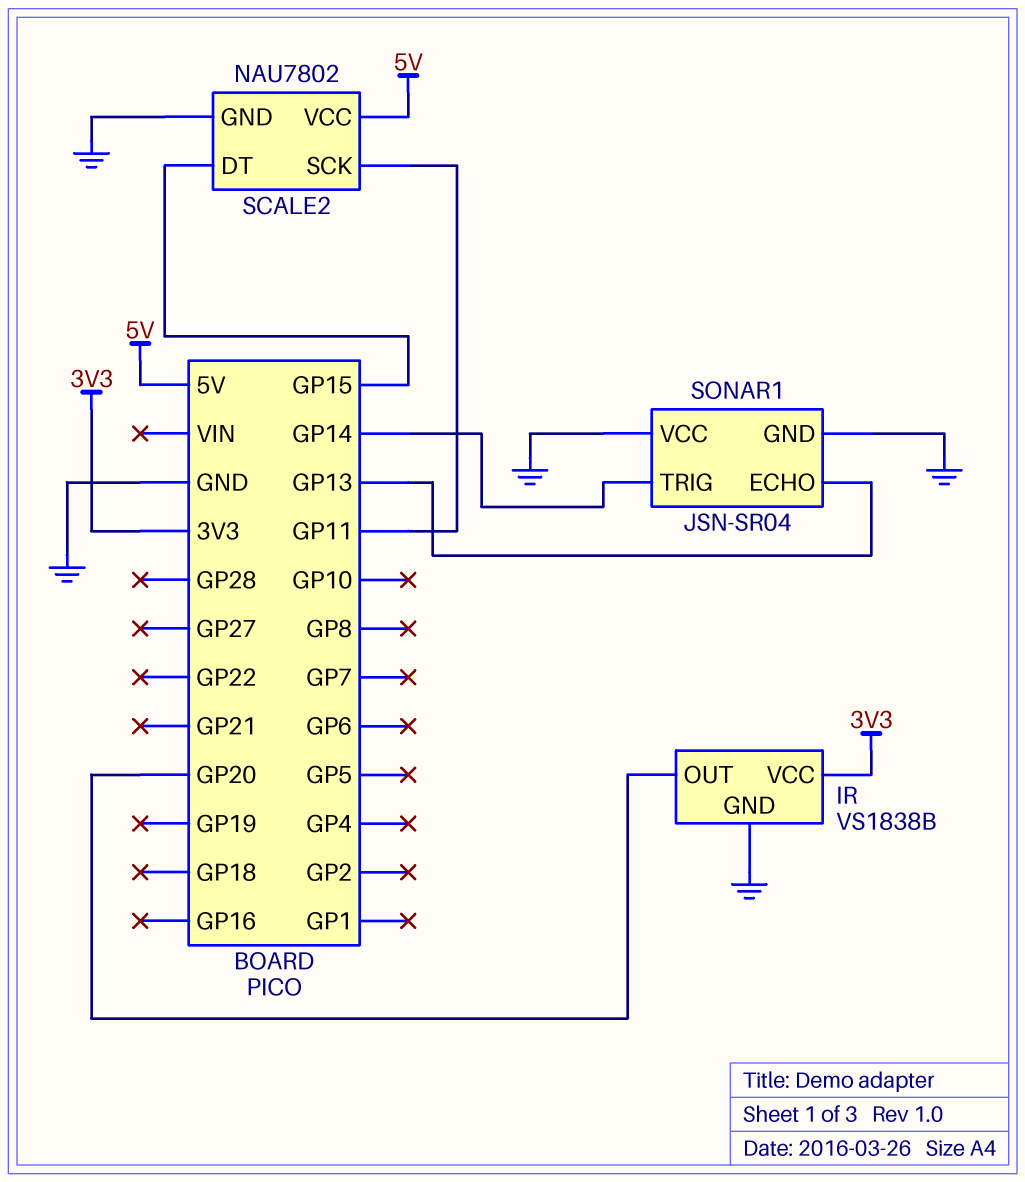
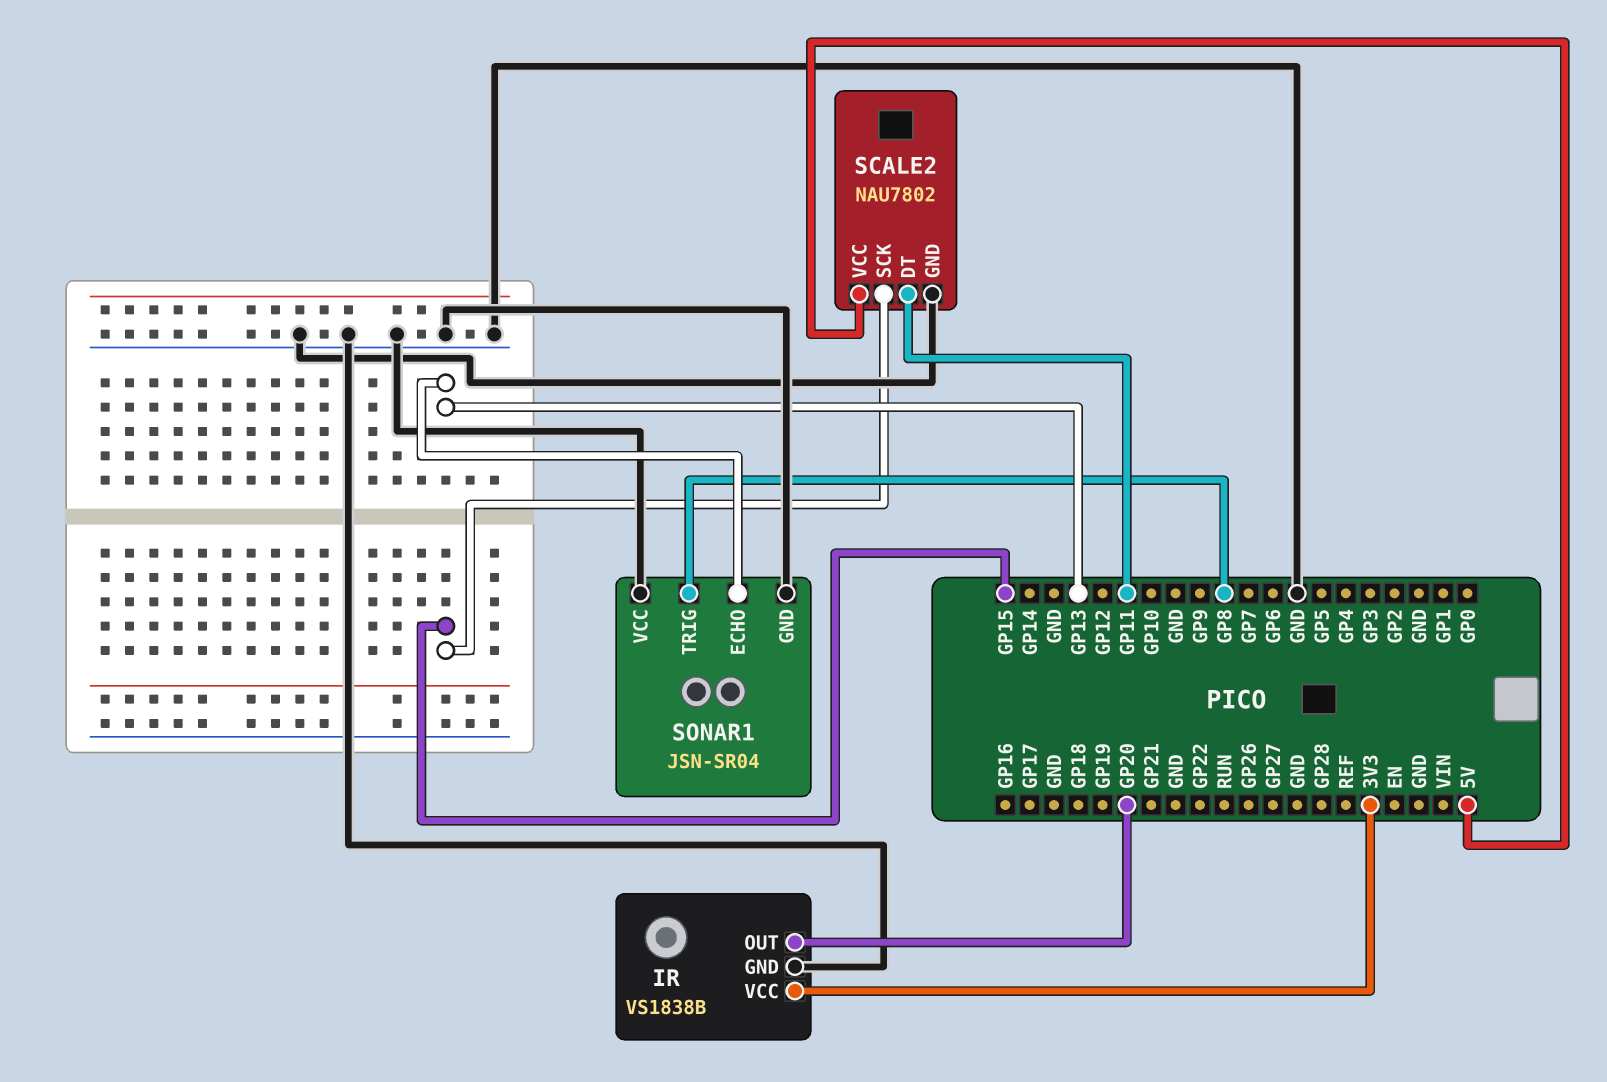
SCALE2 pin DT: GP15 -> GP11
SCALE2 pin SCK: GP11 -> GP15
SONAR1 pin TRIG: GP14 -> GP8

